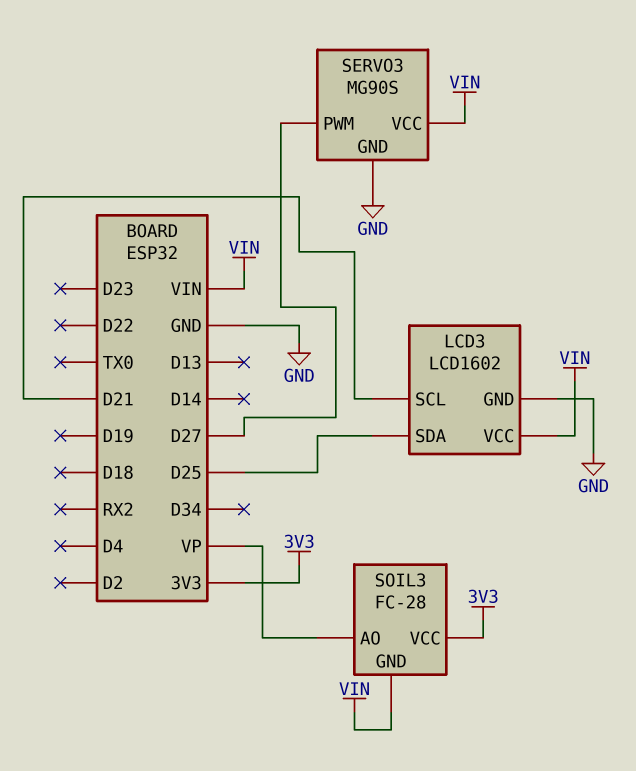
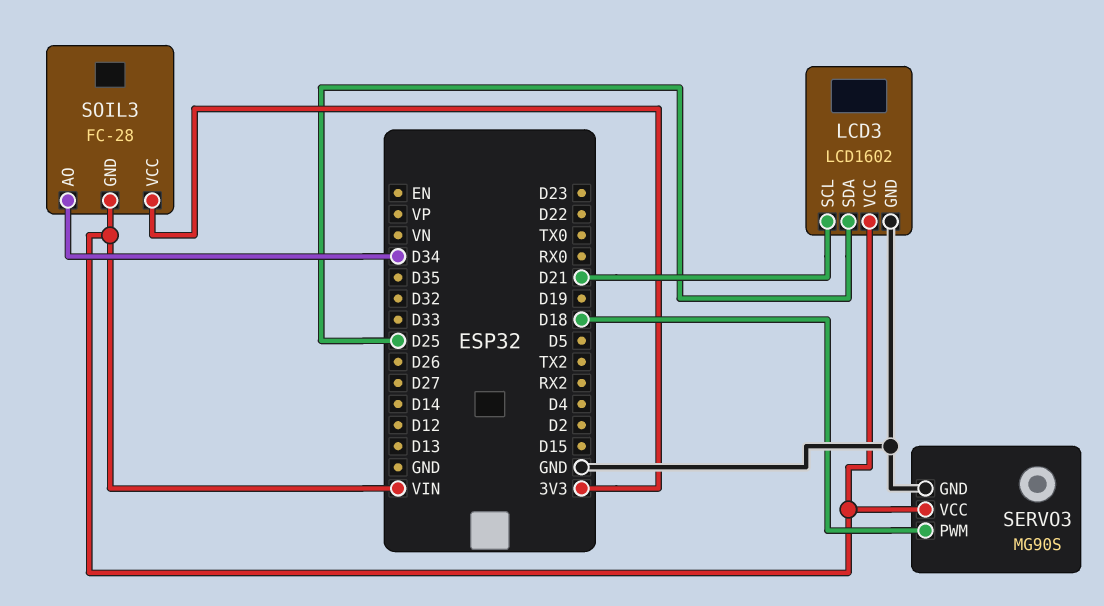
SERVO3 pin PWM: D27 -> D18
SOIL3 pin AO: VP -> D34

